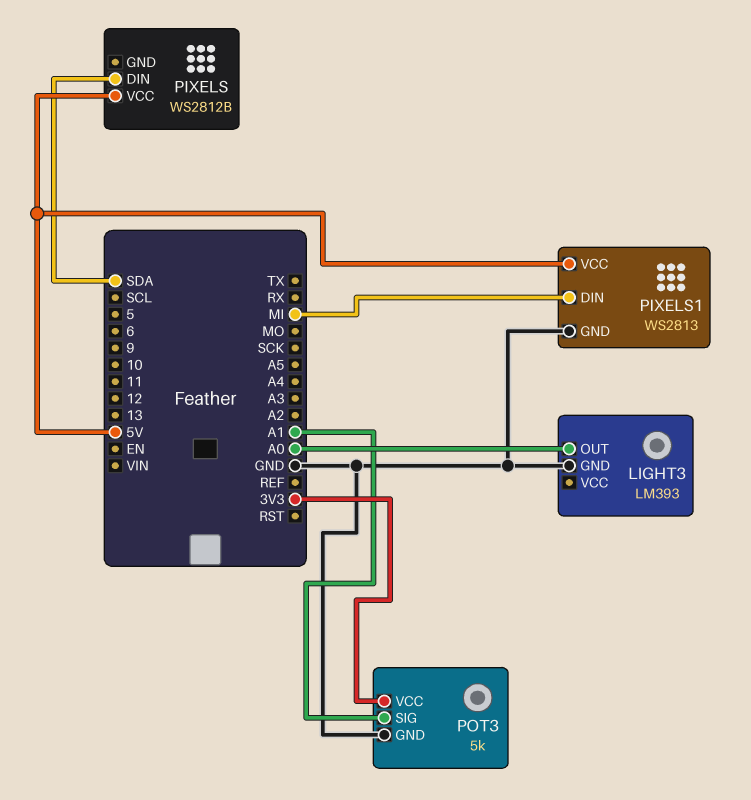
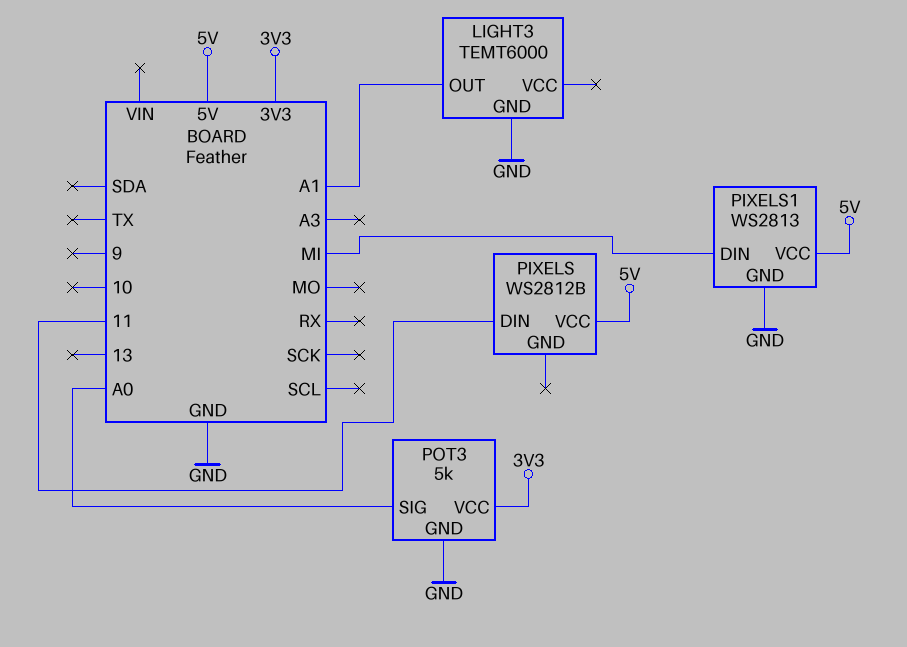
LIGHT3: LM393 -> TEMT6000
LIGHT3 pin OUT: A0 -> A1
PIXELS pin DIN: SDA -> 11
POT3 pin SIG: A1 -> A0

